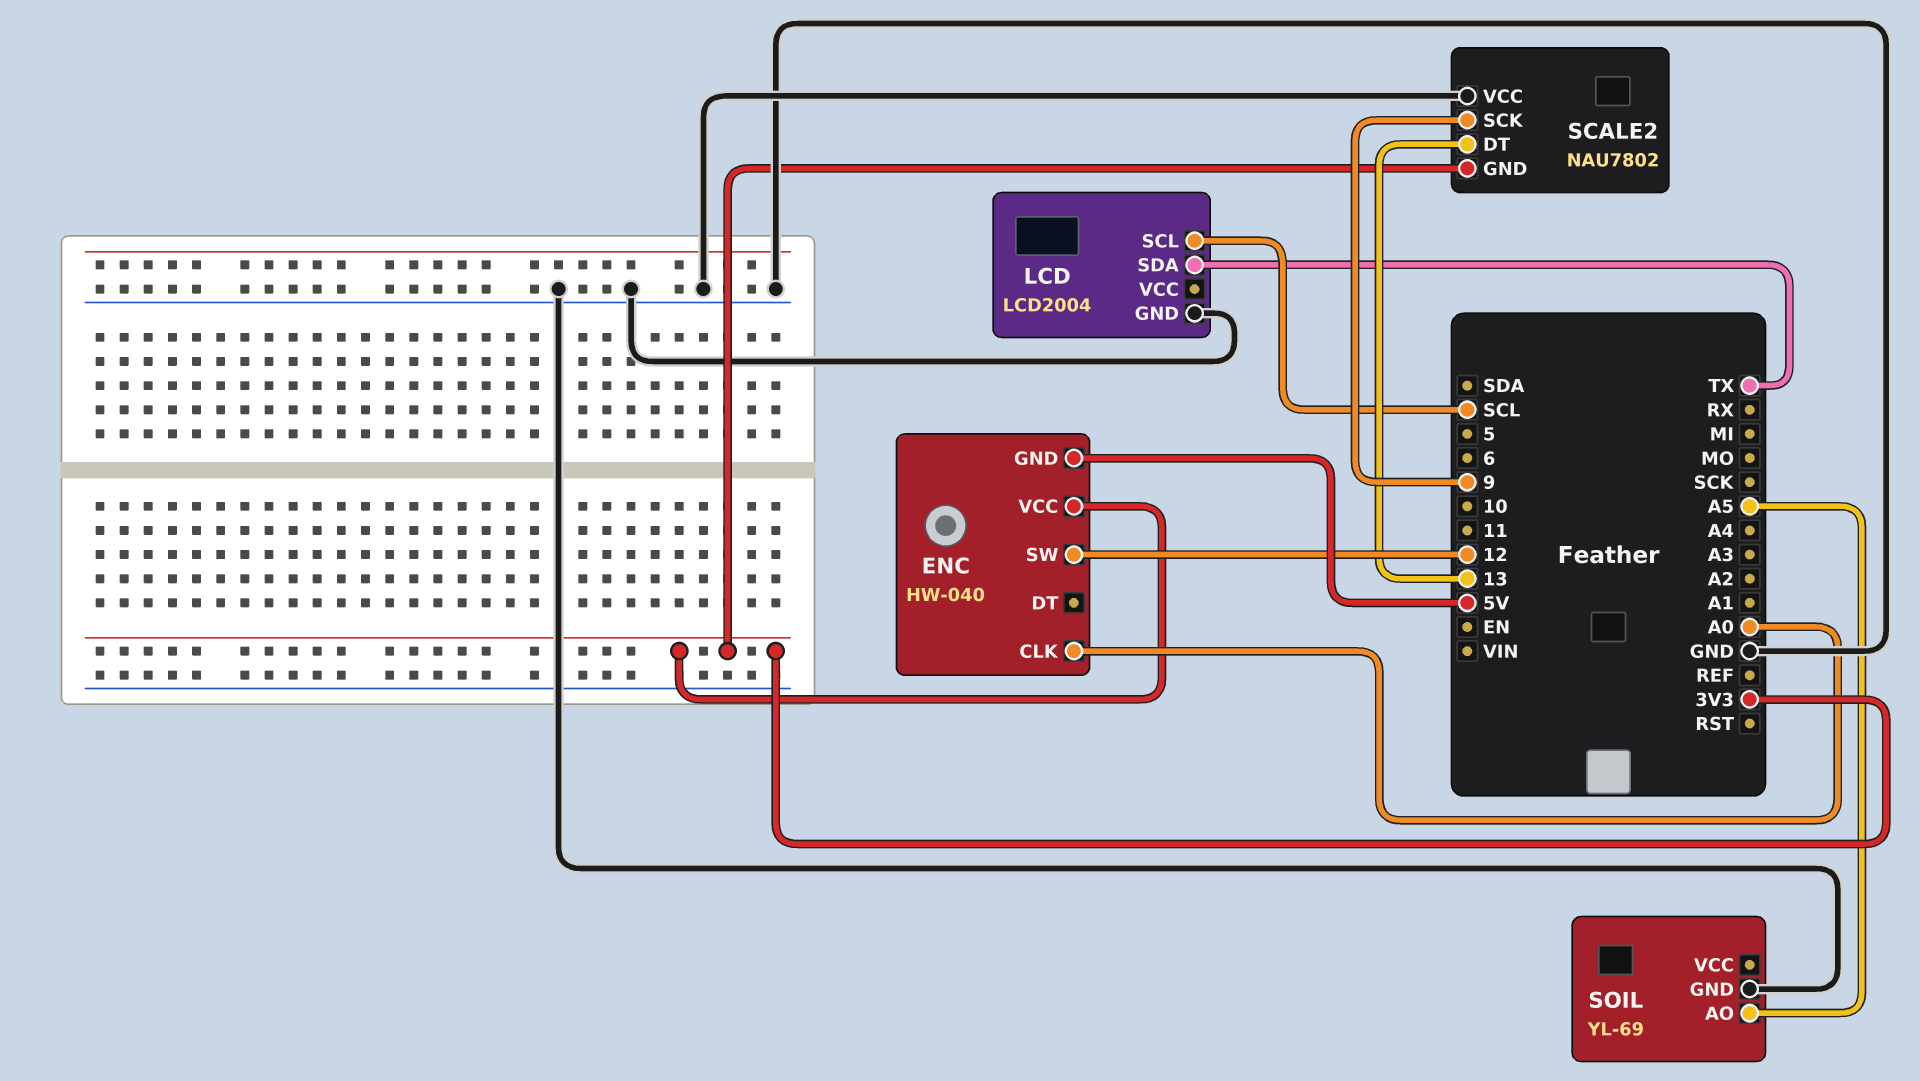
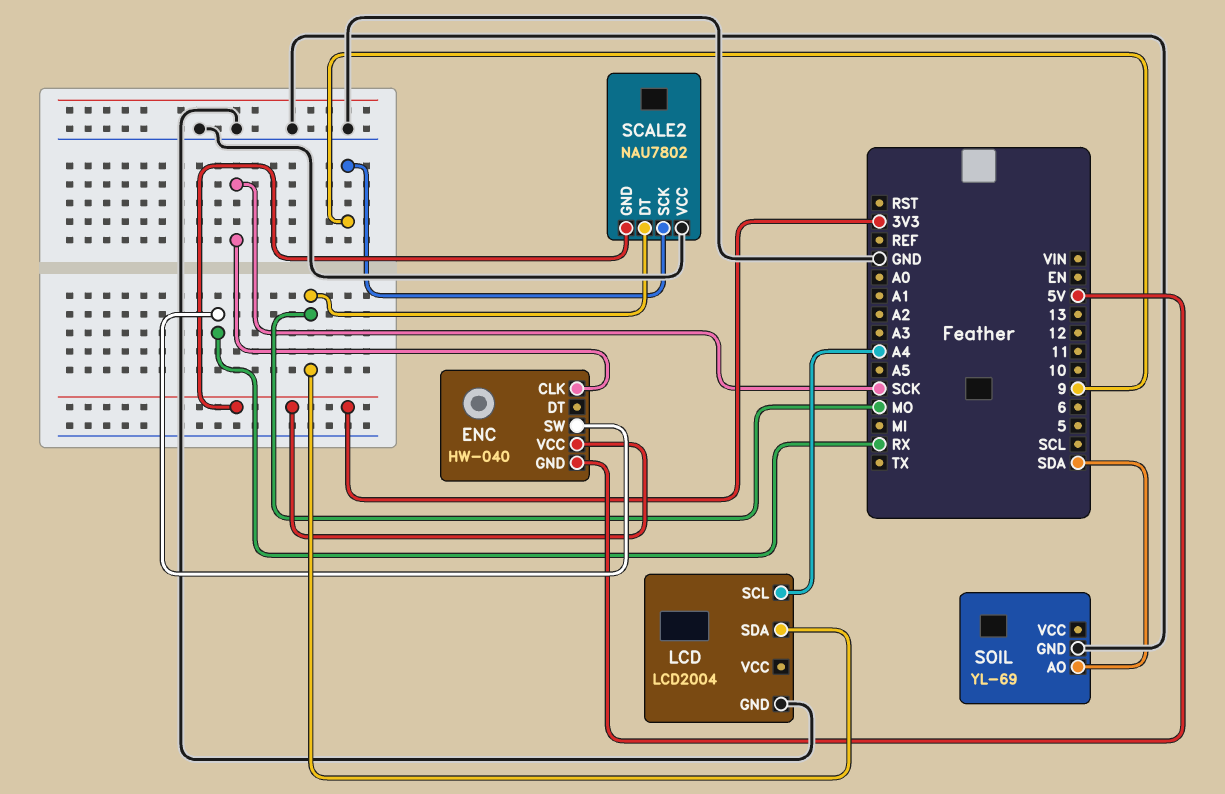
ENC pin CLK: A0 -> SCK
ENC pin SW: 12 -> RX
LCD pin SCL: SCL -> A4
LCD pin SDA: TX -> MO
SCALE2 pin DT: 13 -> MO
SOIL pin AO: A5 -> SDA

